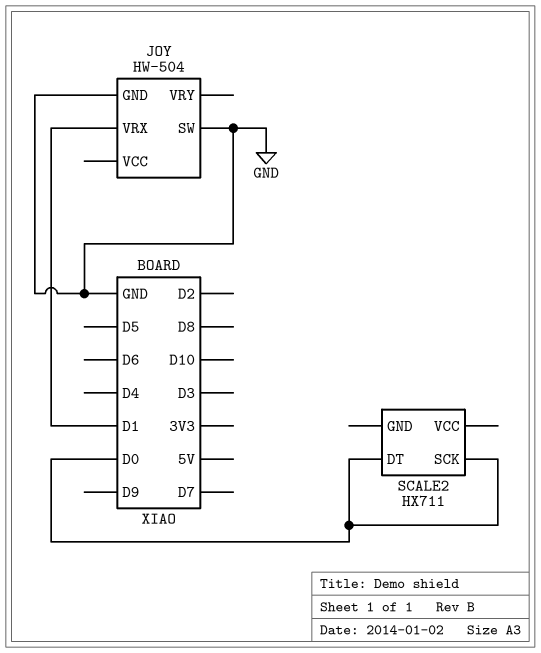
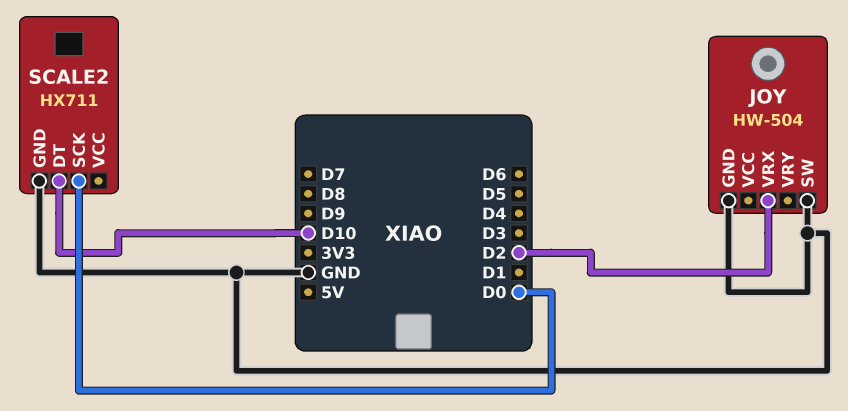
JOY pin VRX: D1 -> D2
SCALE2 pin DT: D0 -> D10
SCALE2 pin GND: none -> GND

